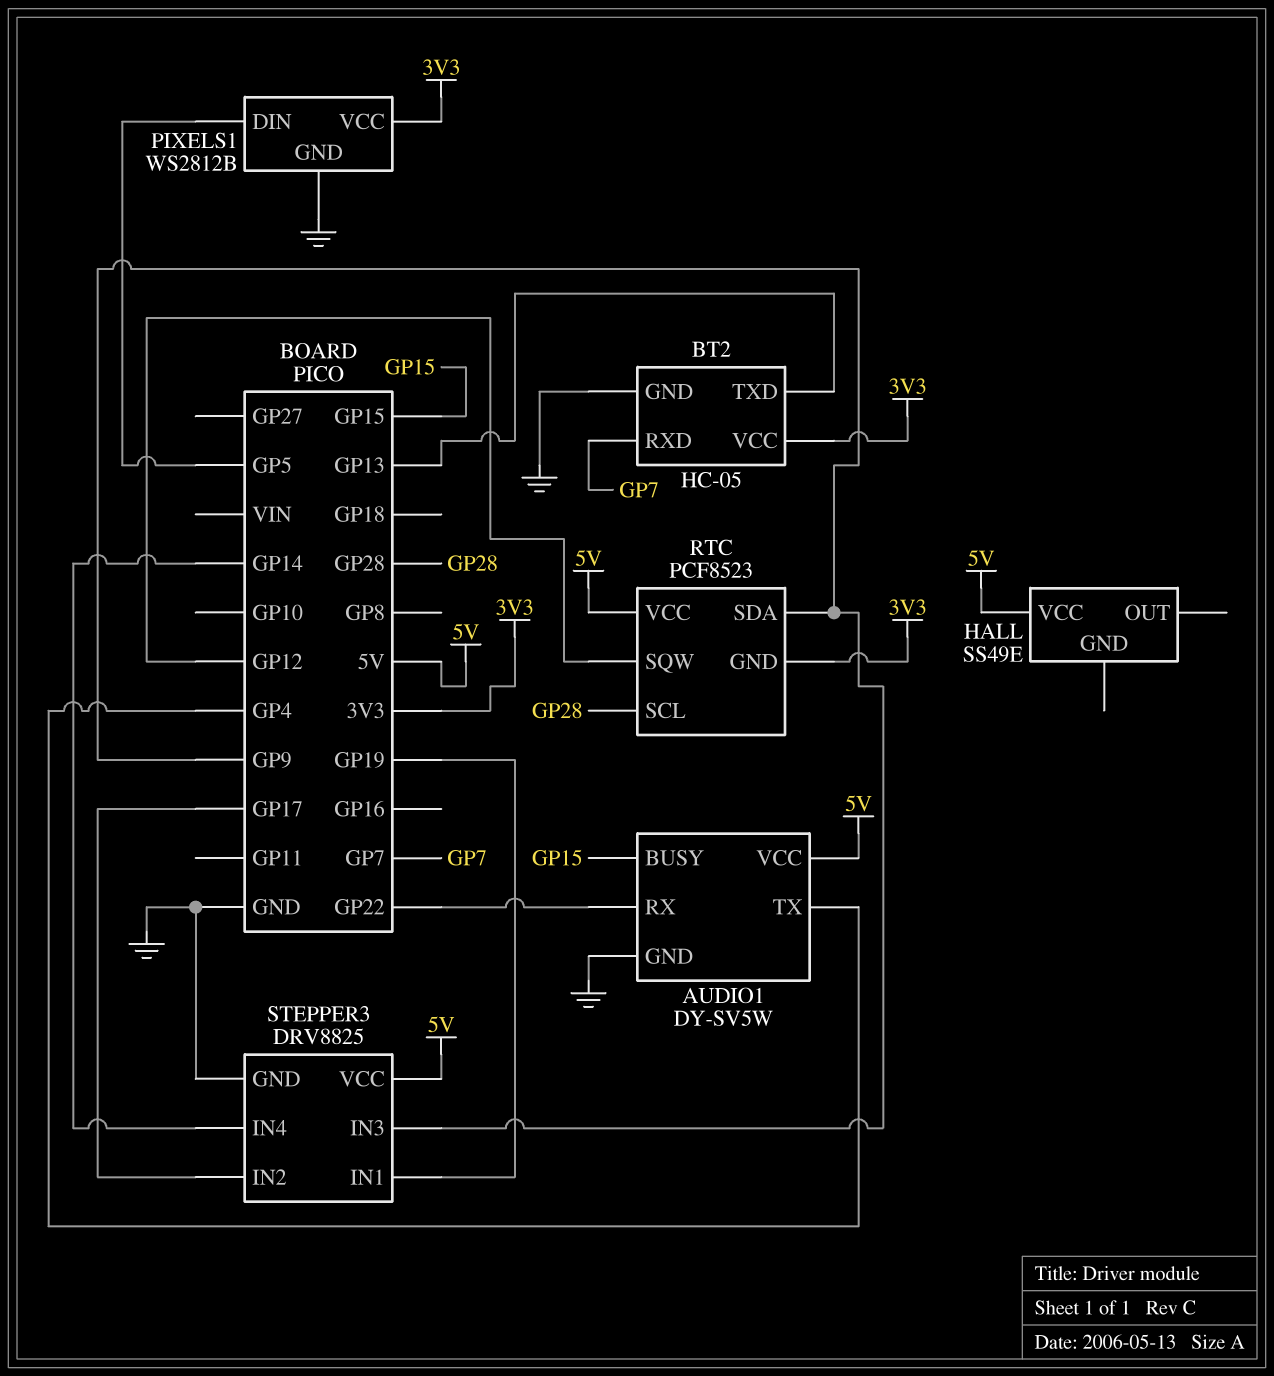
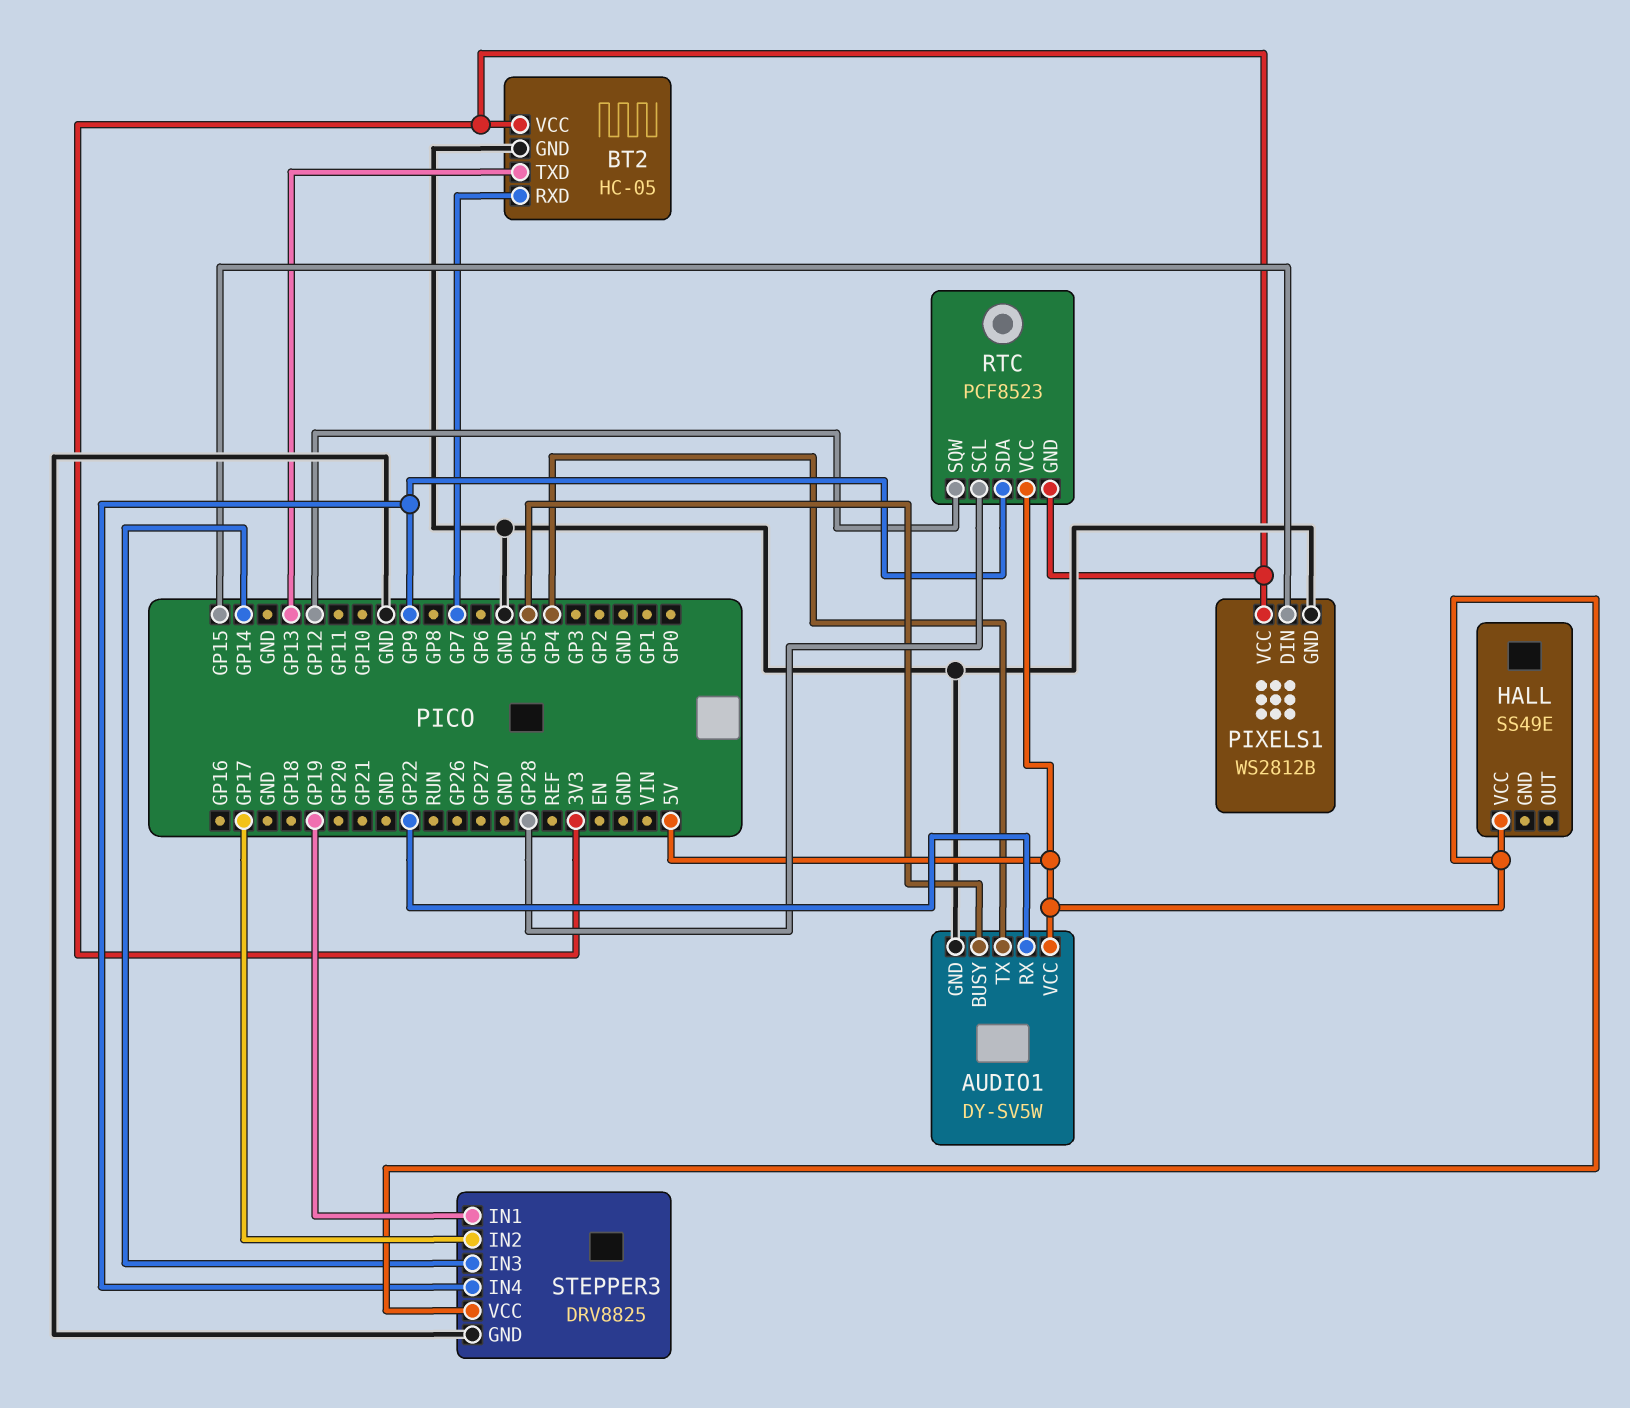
AUDIO1 pin BUSY: GP15 -> GP5
PIXELS1 pin DIN: GP5 -> GP15
STEPPER3 pin IN3: GP9 -> GP14
STEPPER3 pin IN4: GP14 -> GP9

